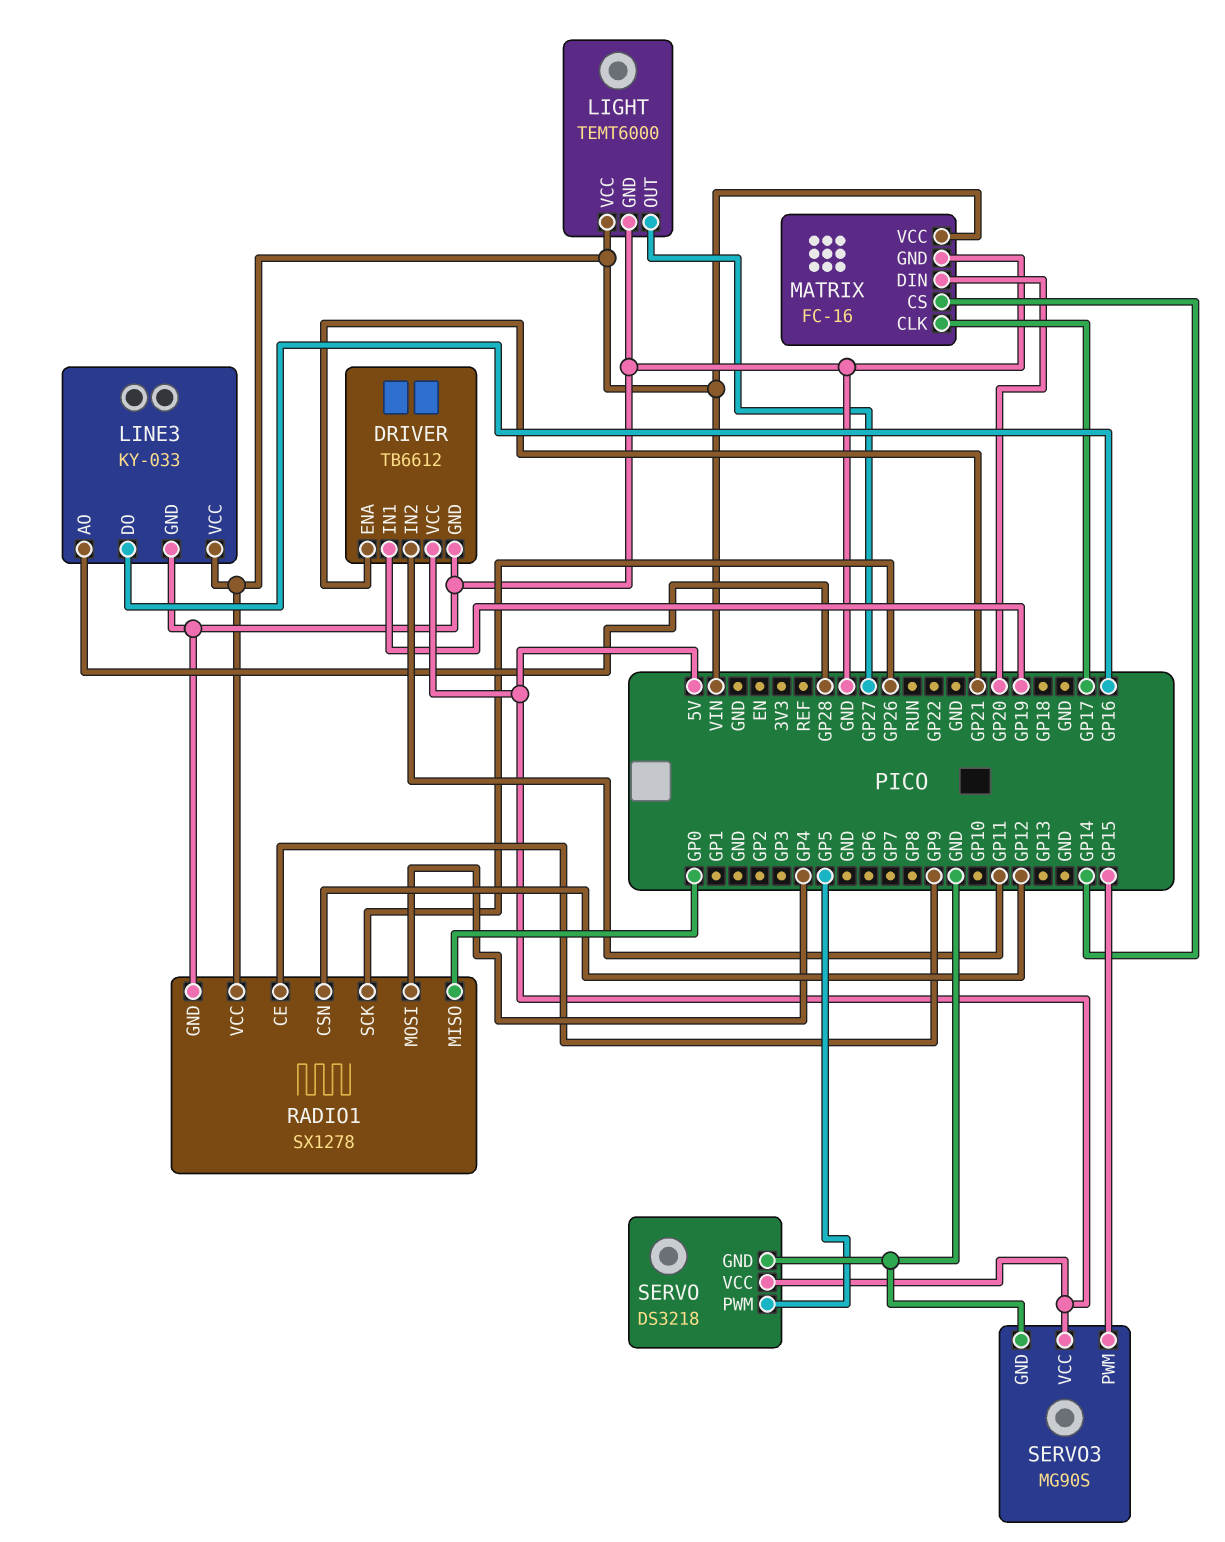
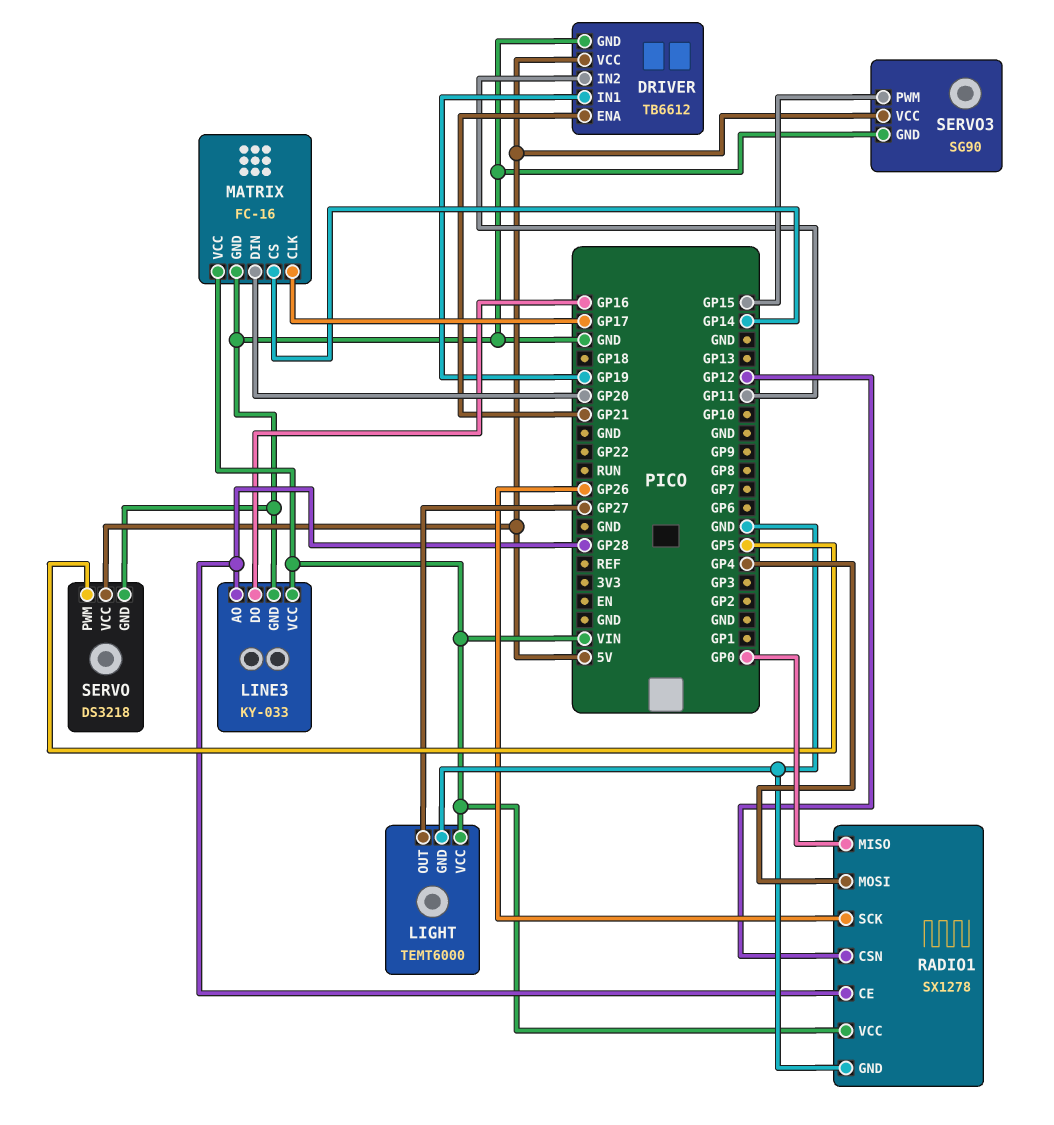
RADIO1 pin CE: GP9 -> GP28
SERVO3: MG90S -> SG90

